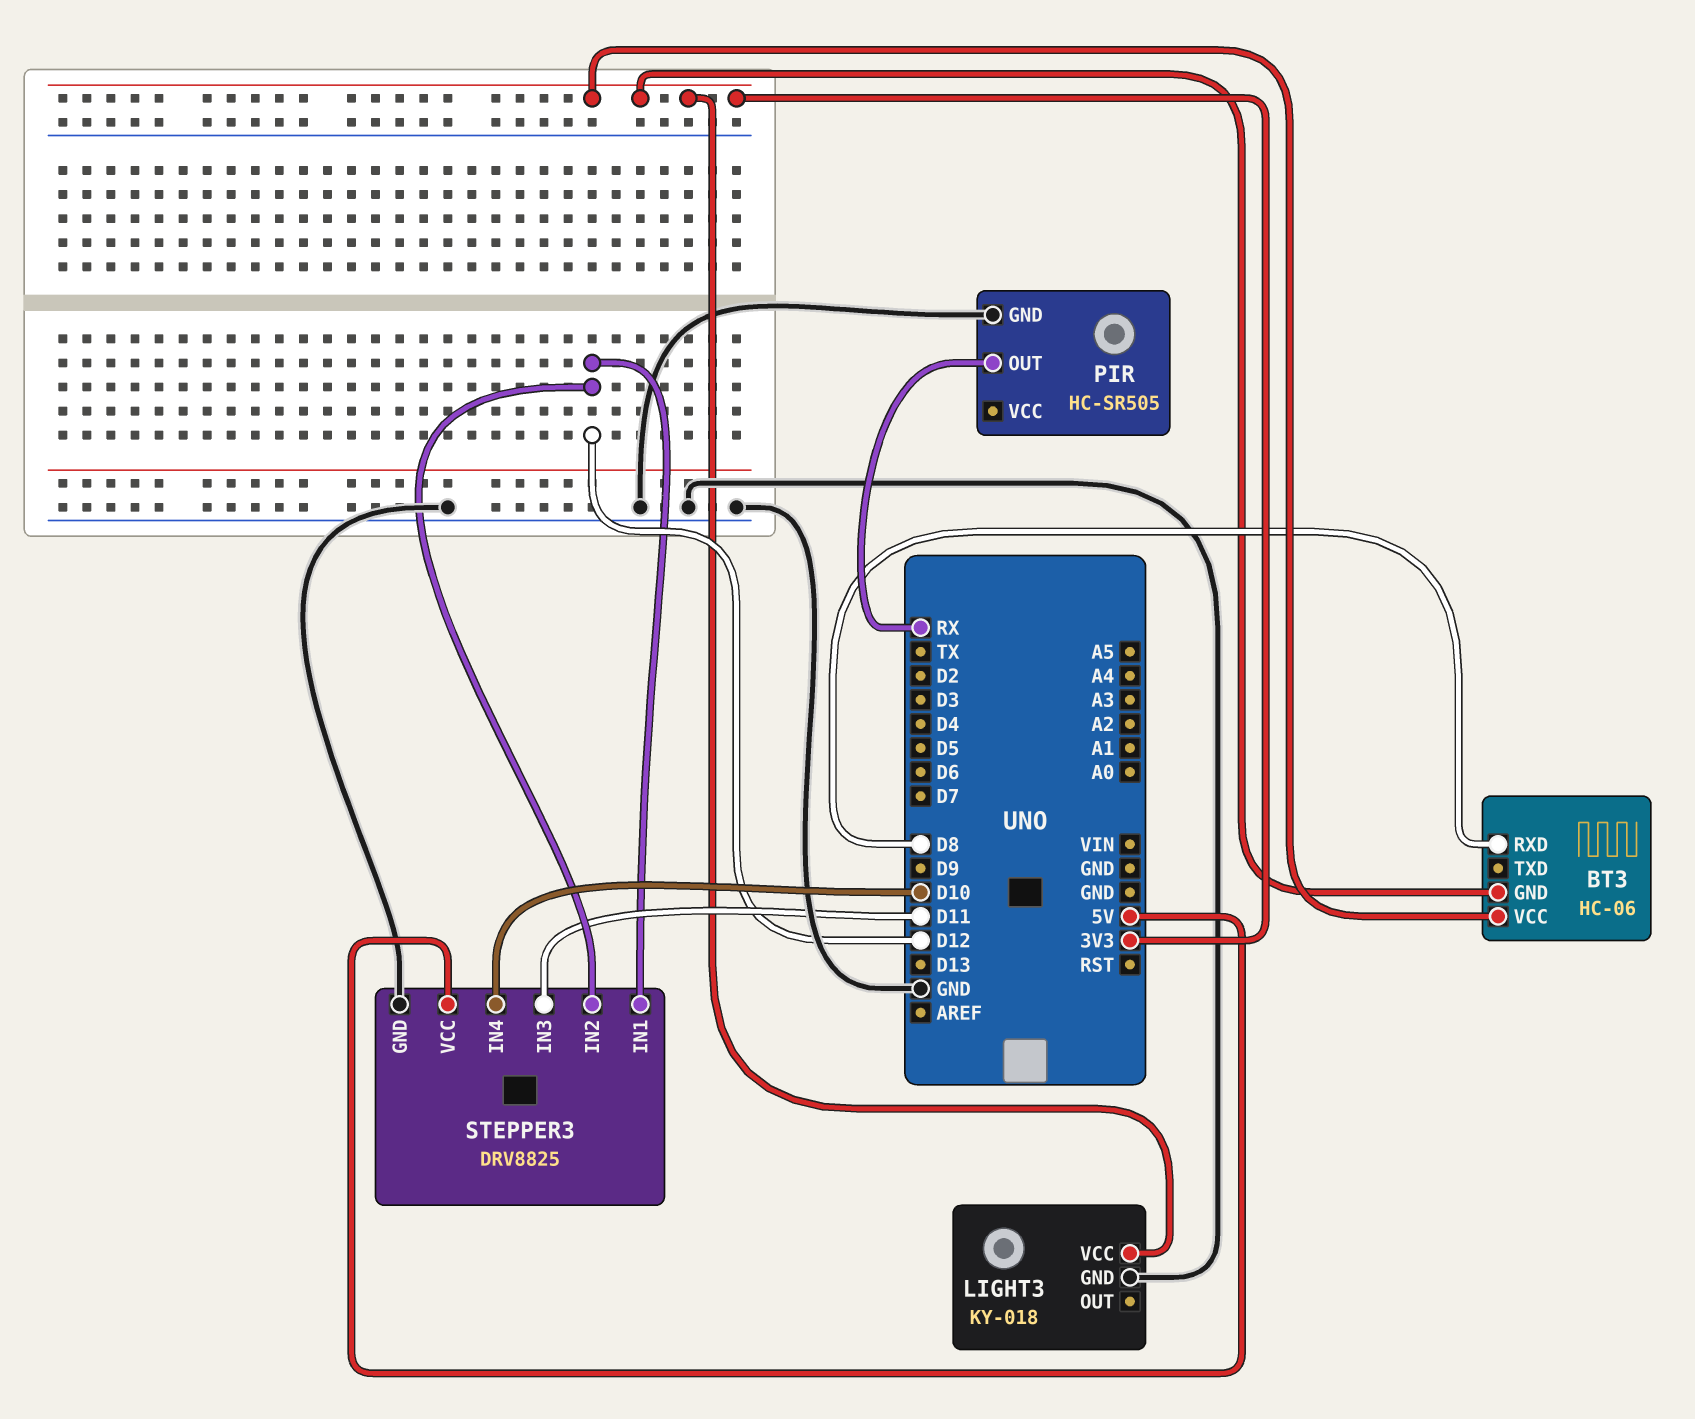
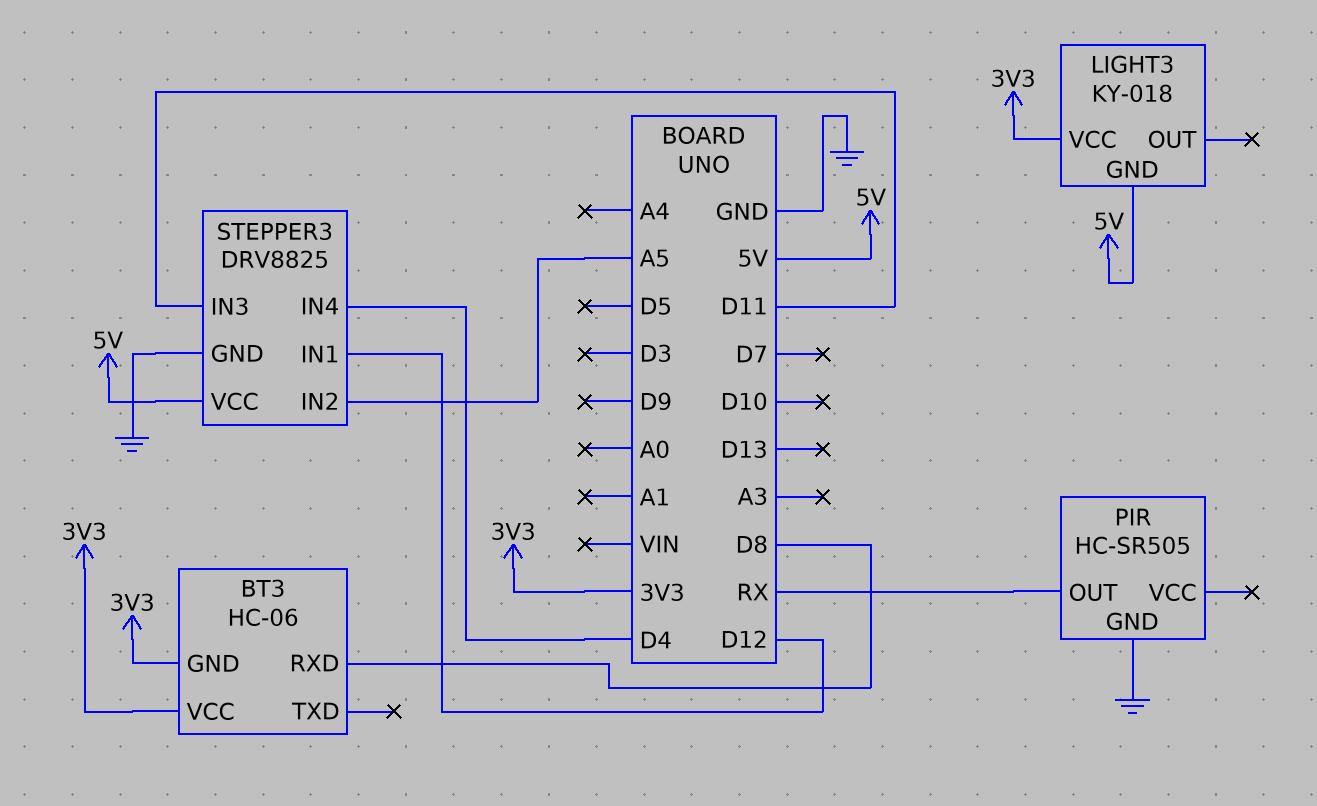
LIGHT3 pin GND: GND -> 5V
STEPPER3 pin IN2: D12 -> A5
STEPPER3 pin IN4: D10 -> D4

